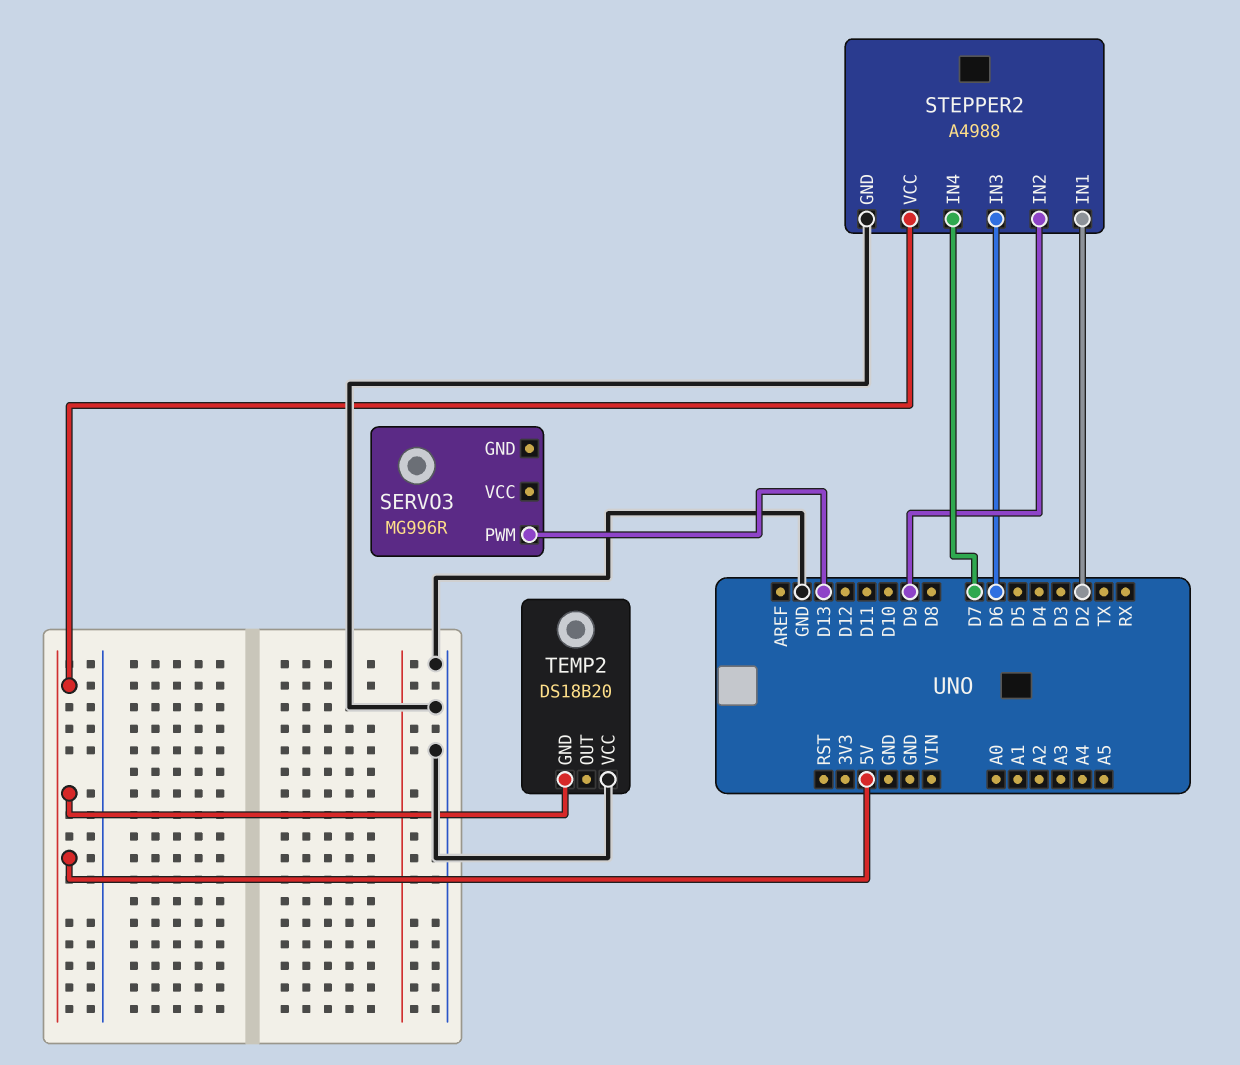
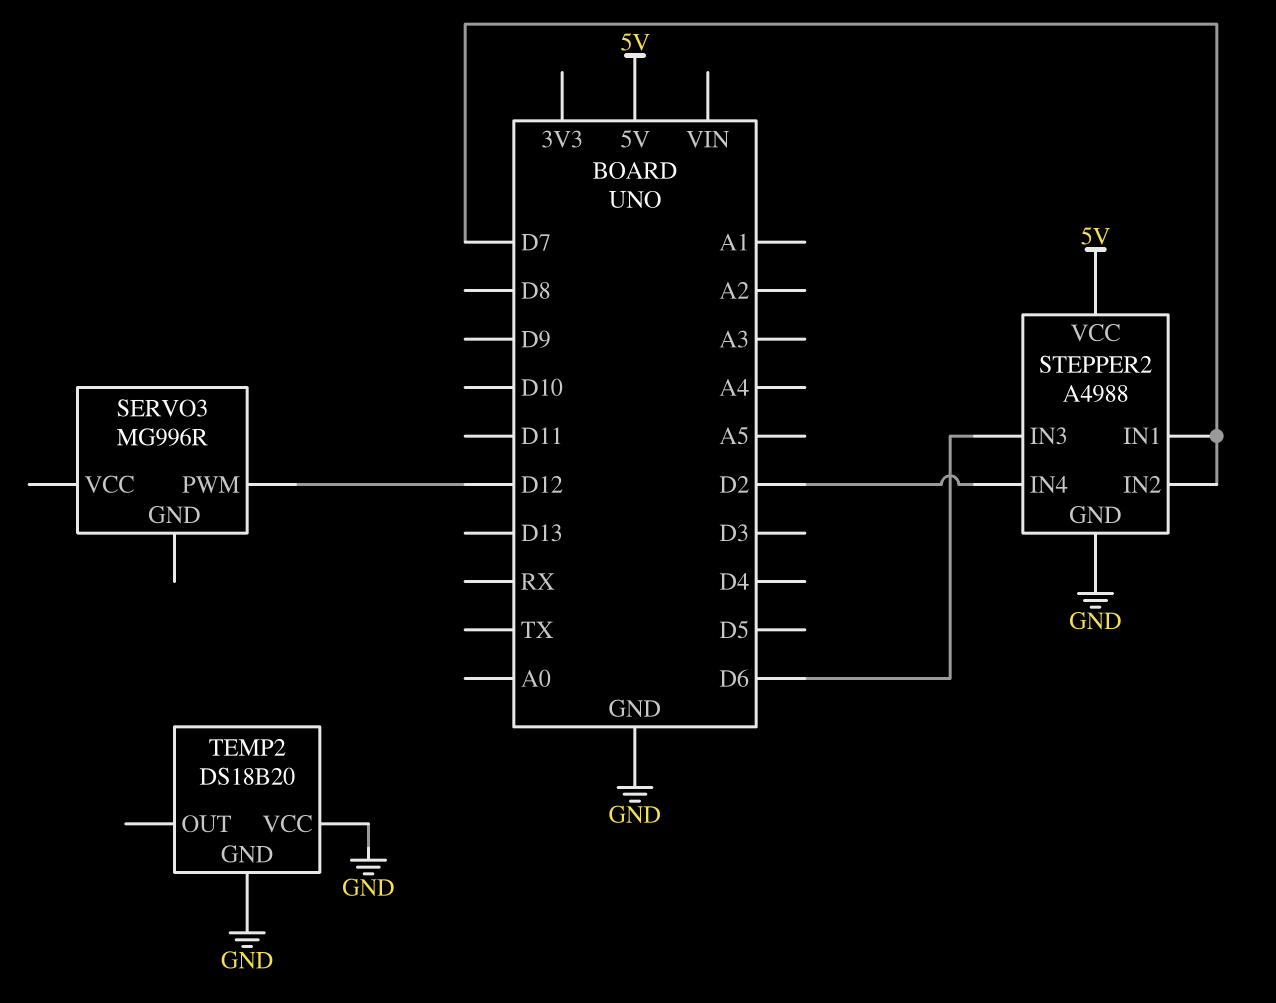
SERVO3 pin PWM: D13 -> D12
STEPPER2 pin IN1: D2 -> D7
STEPPER2 pin IN2: D9 -> D7
STEPPER2 pin IN4: D7 -> D2
TEMP2 pin GND: 5V -> GND

